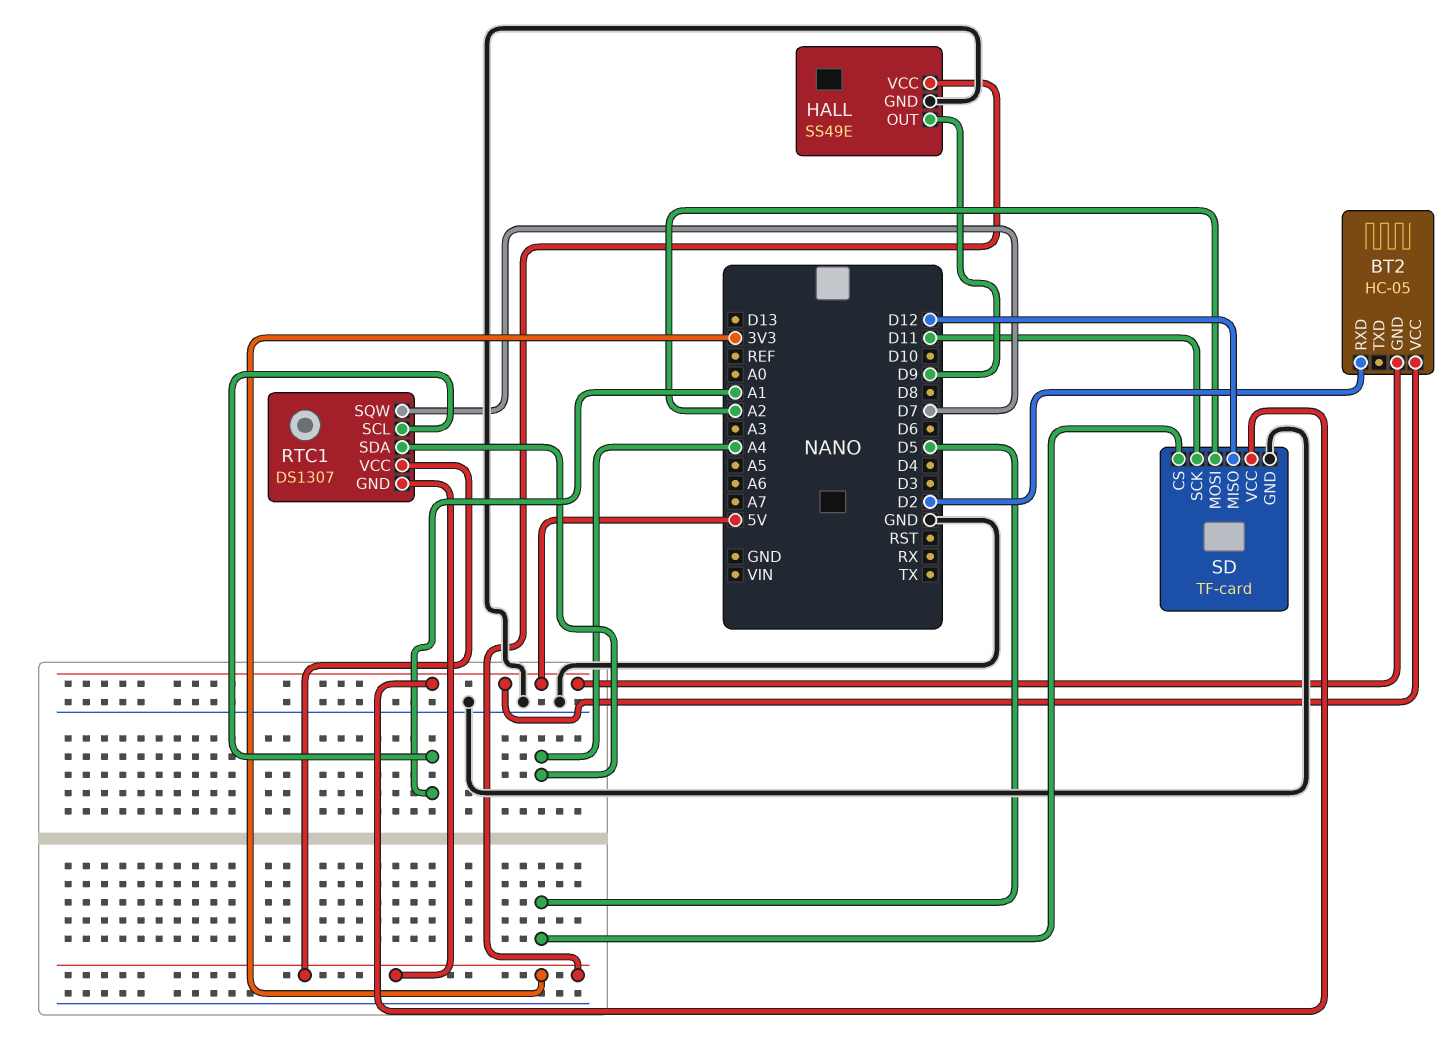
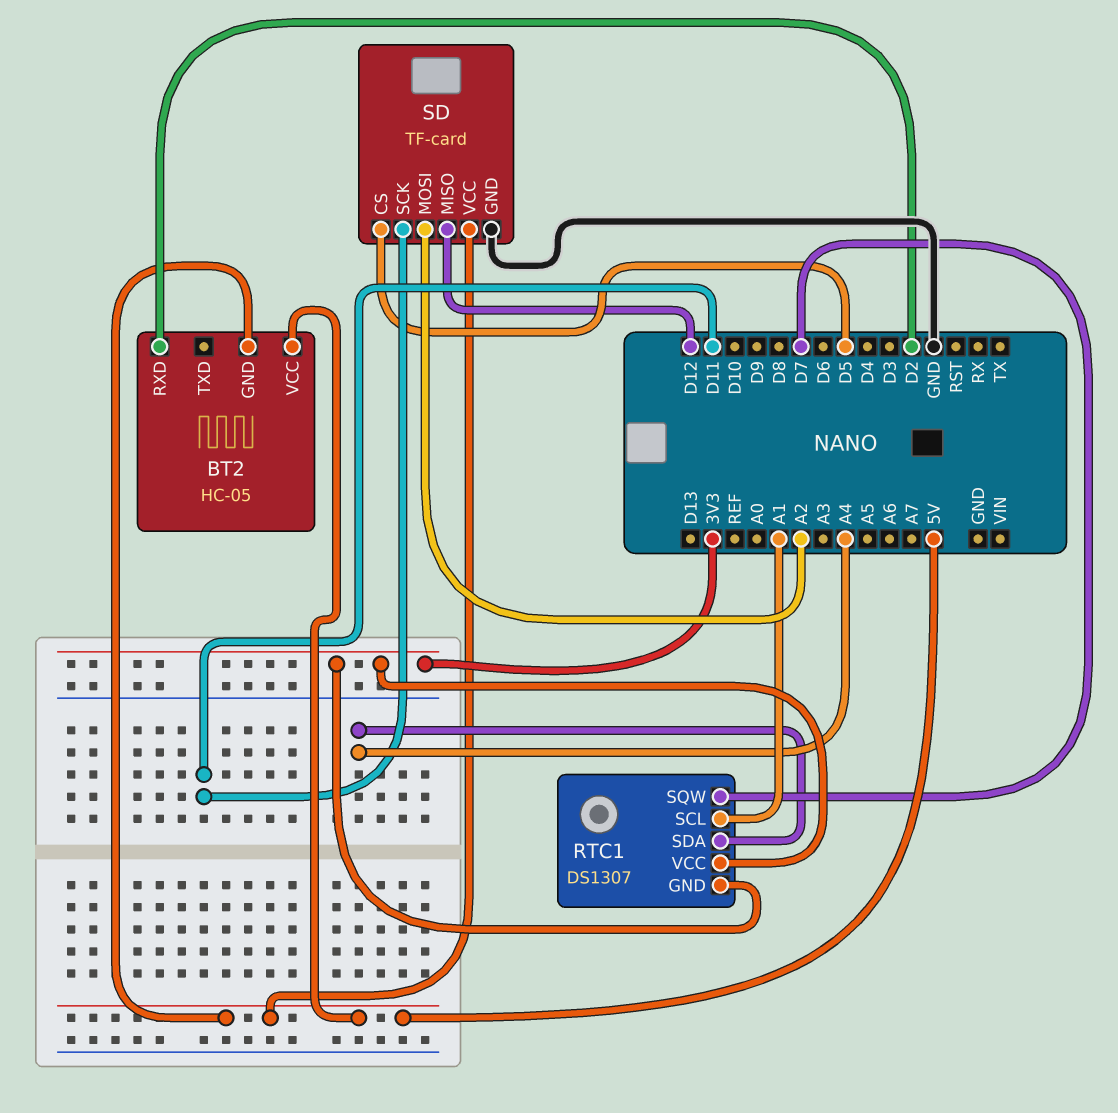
HALL: SS49E -> none
HALL pin GND: GND -> none
HALL pin OUT: D9 -> none
HALL pin VCC: 3V3 -> none

